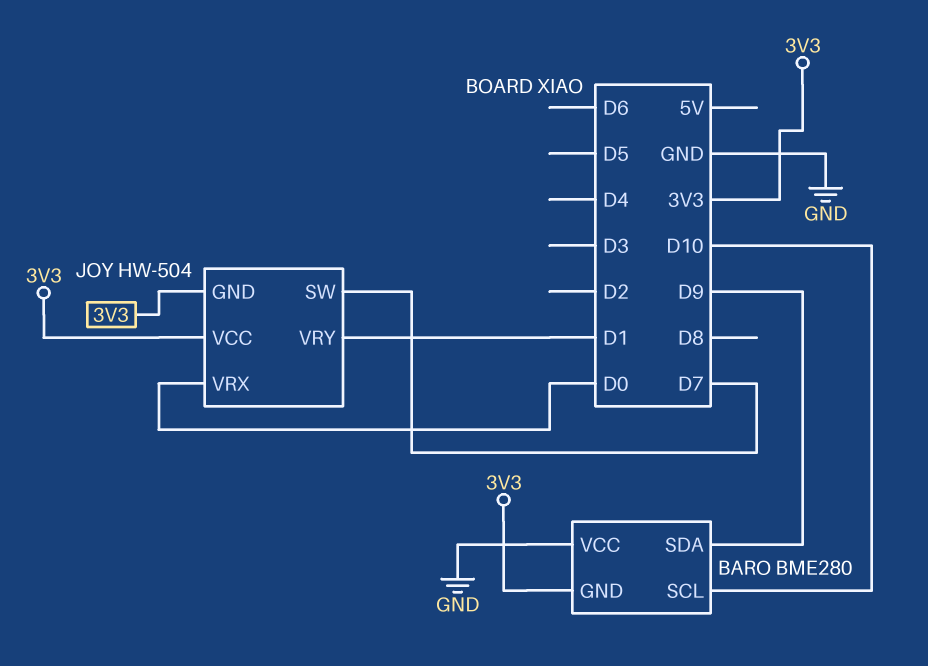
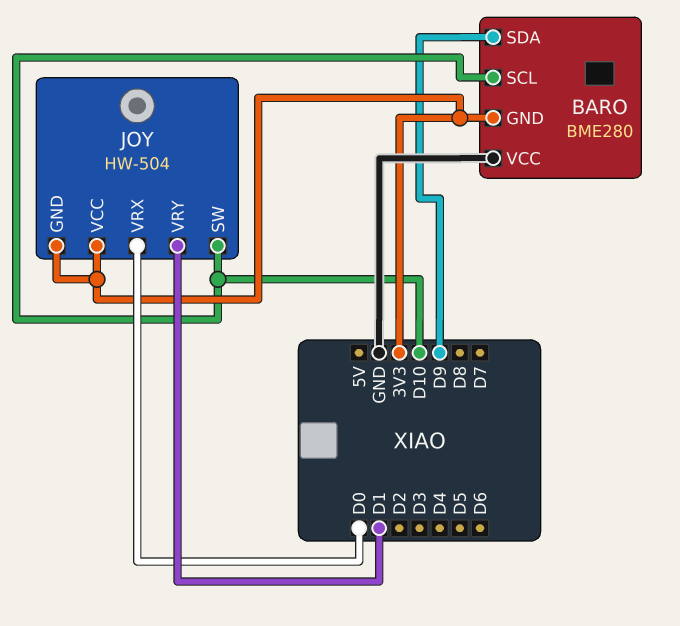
JOY pin SW: D7 -> D10

